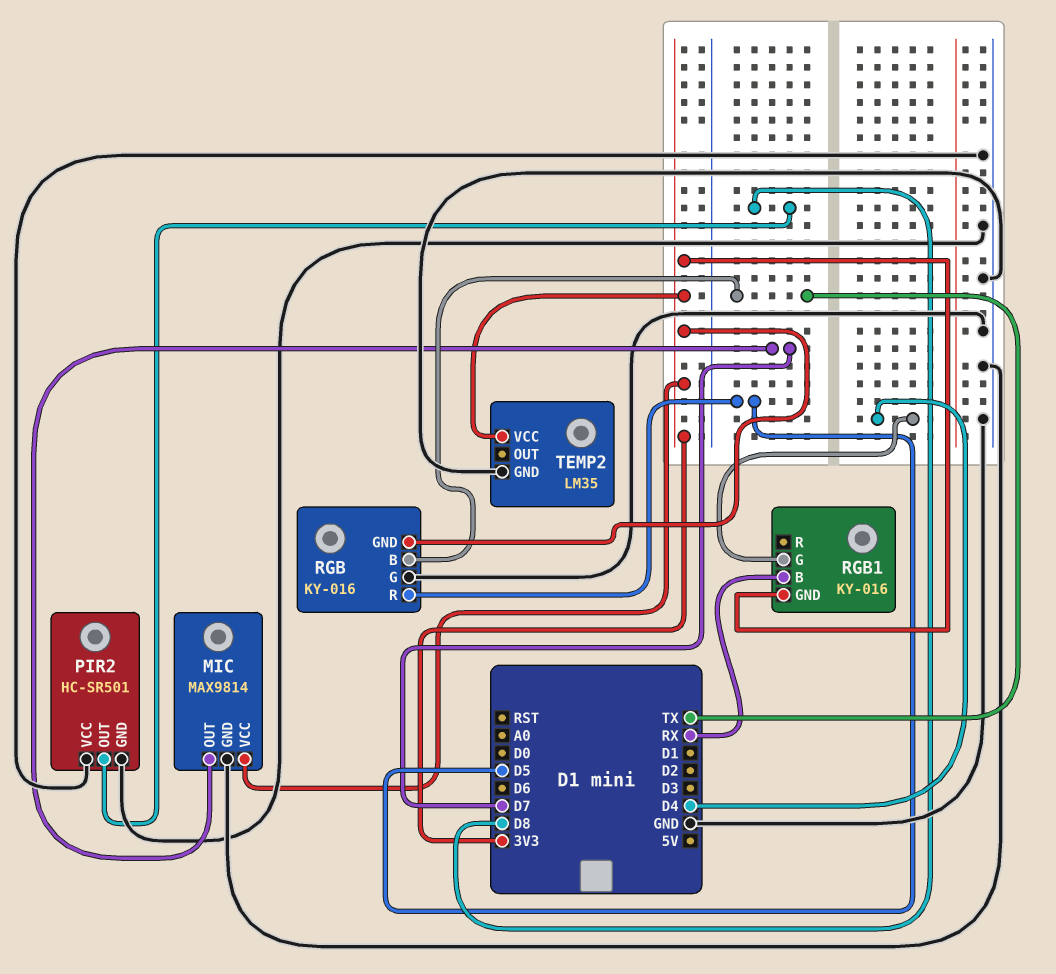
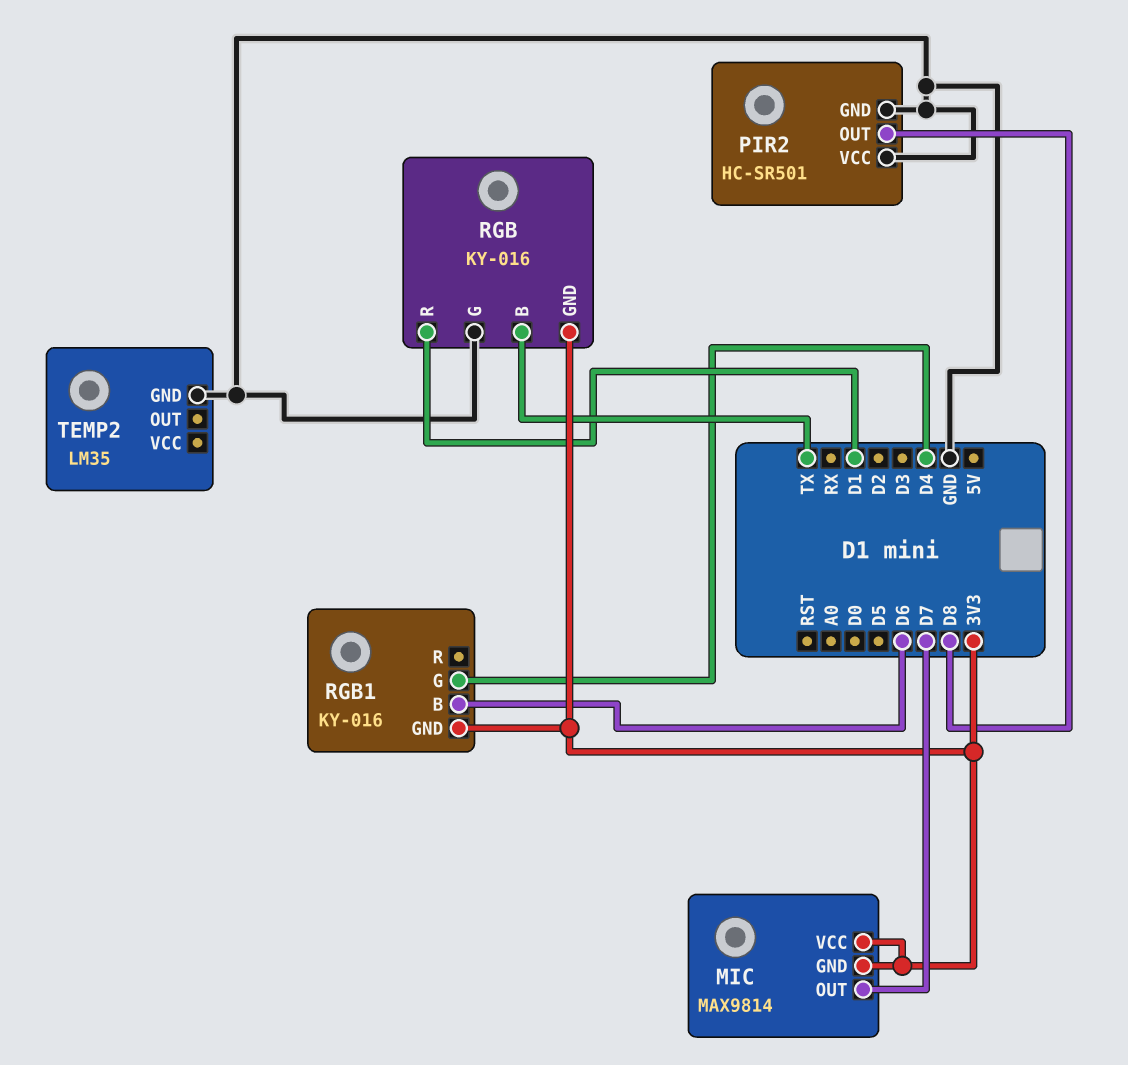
MIC pin GND: GND -> 3V3
RGB pin R: D5 -> D1
RGB1 pin B: RX -> D6
TEMP2 pin VCC: 3V3 -> none

